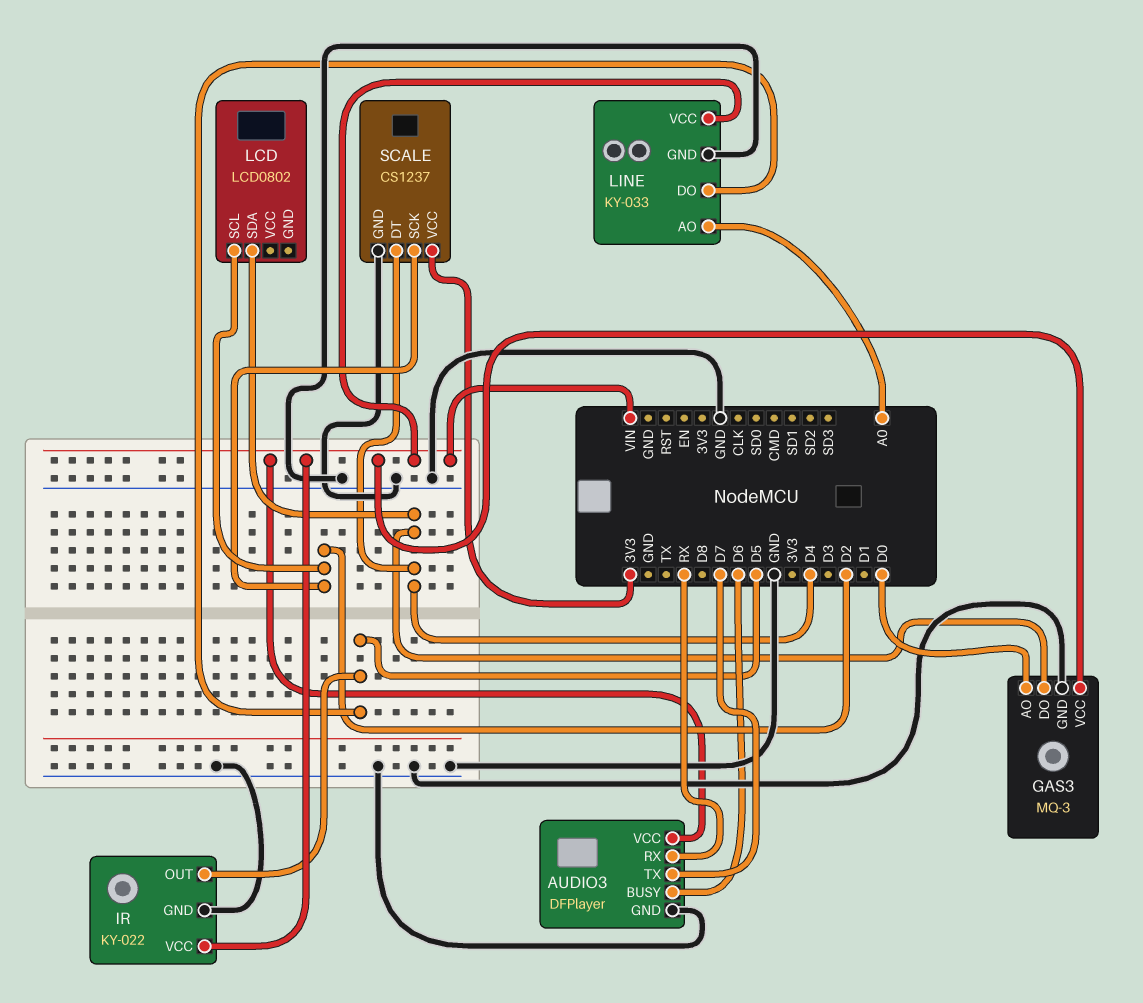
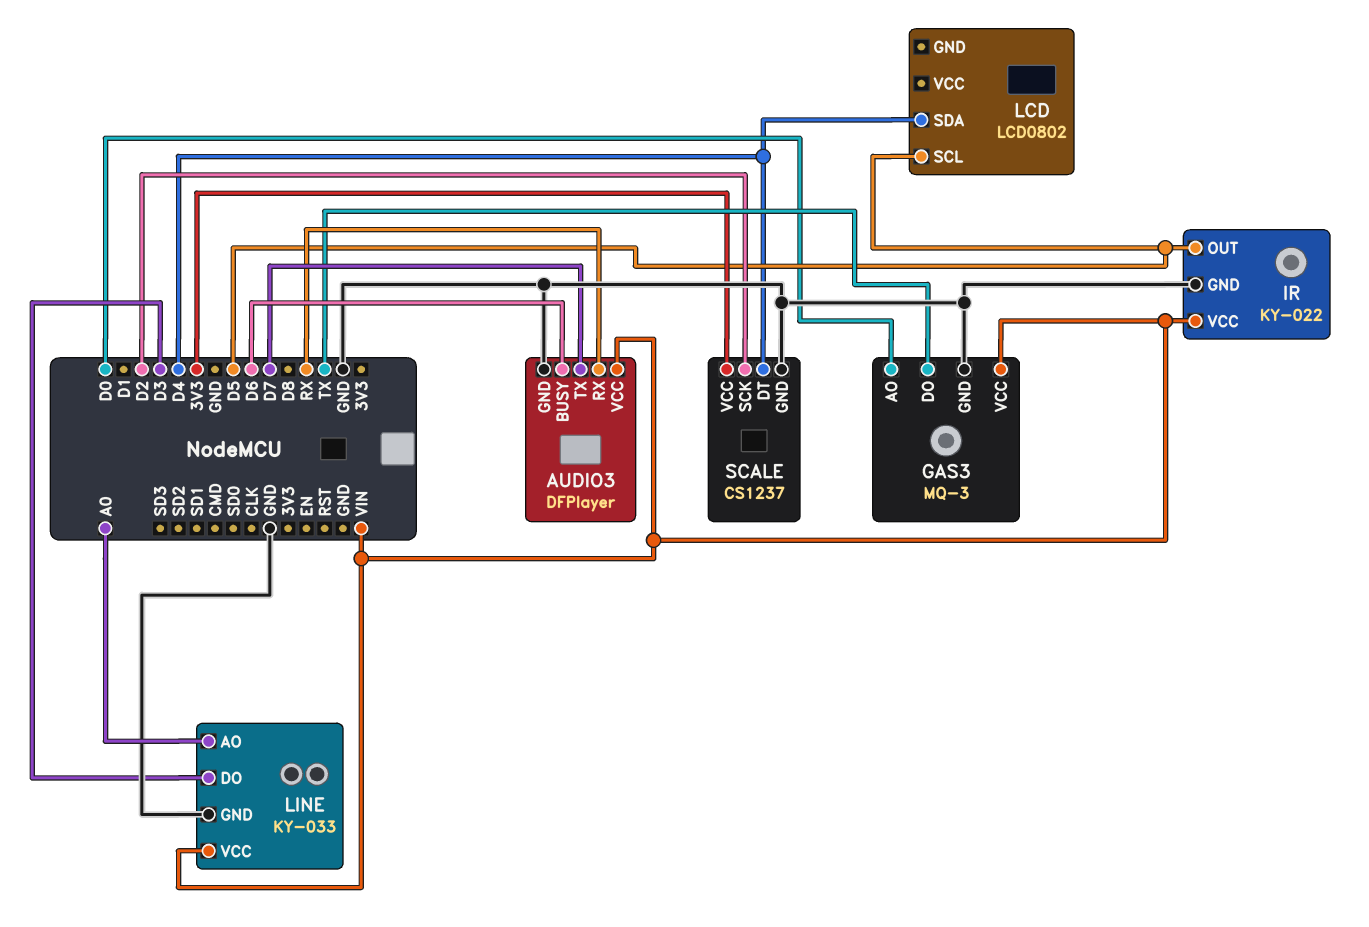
GAS3 pin DO: D4 -> TX
LCD pin SCL: D2 -> D5
LINE pin DO: D5 -> D3

